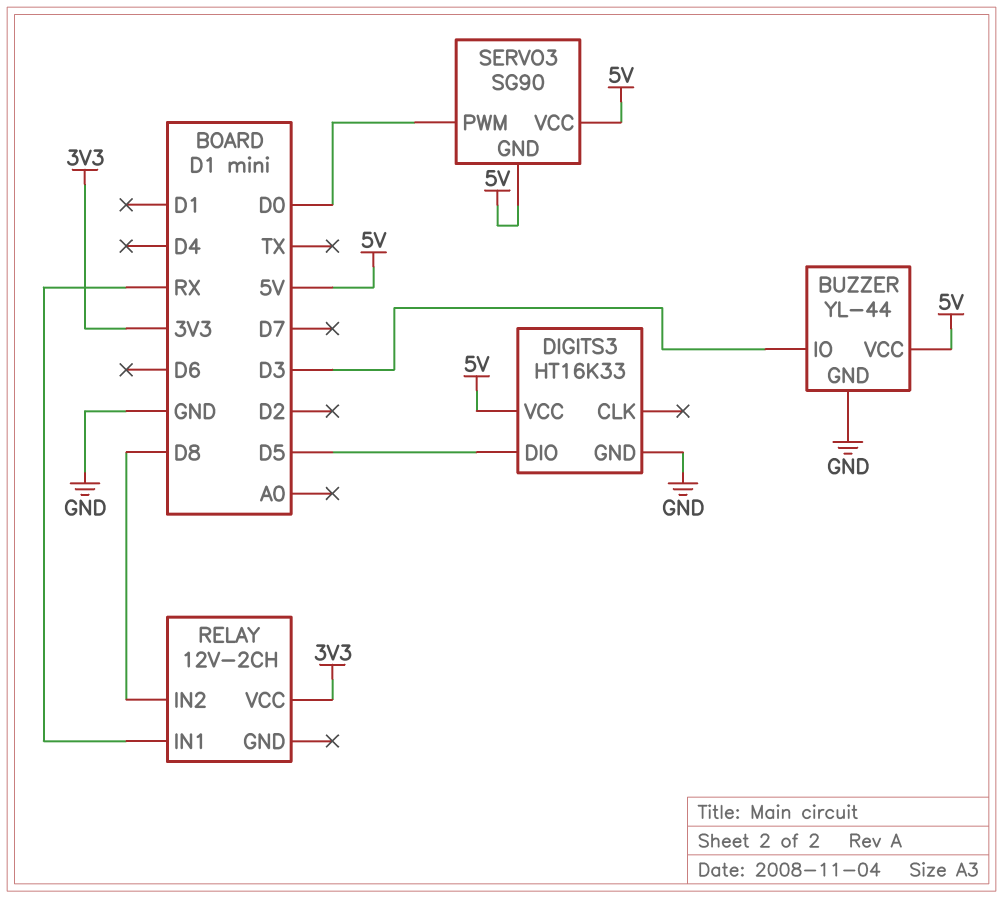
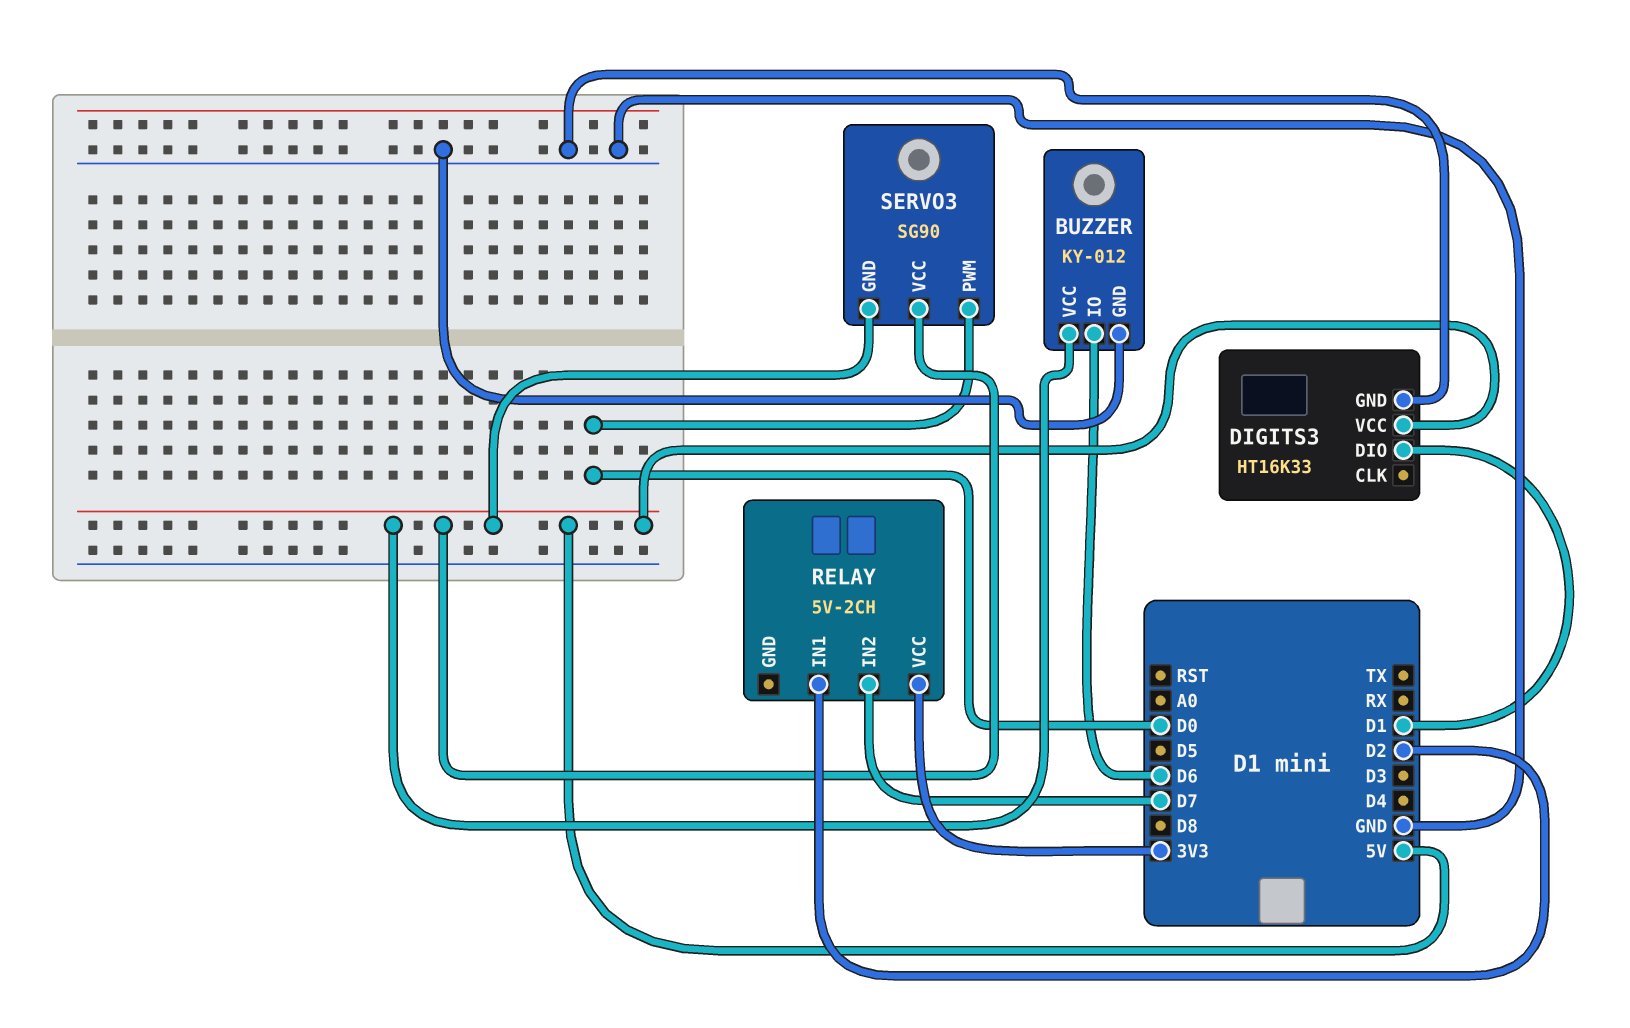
BUZZER: YL-44 -> KY-012
BUZZER pin IO: D3 -> D6
DIGITS3 pin DIO: D5 -> D1
RELAY: 12V-2CH -> 5V-2CH
RELAY pin IN1: RX -> D2
RELAY pin IN2: D8 -> D7

